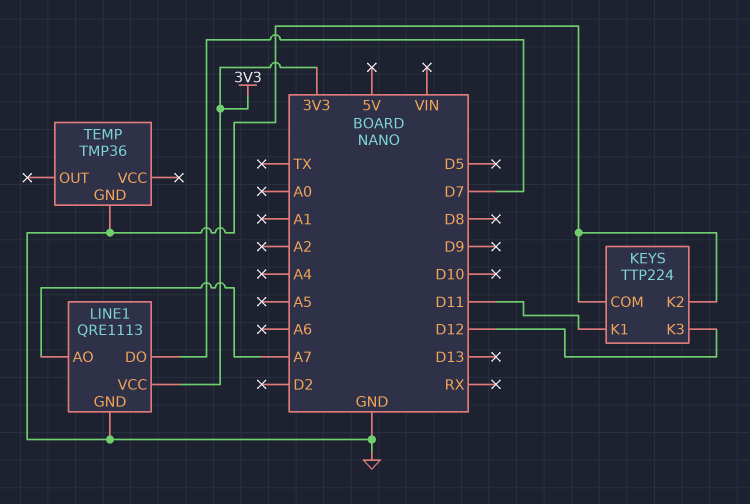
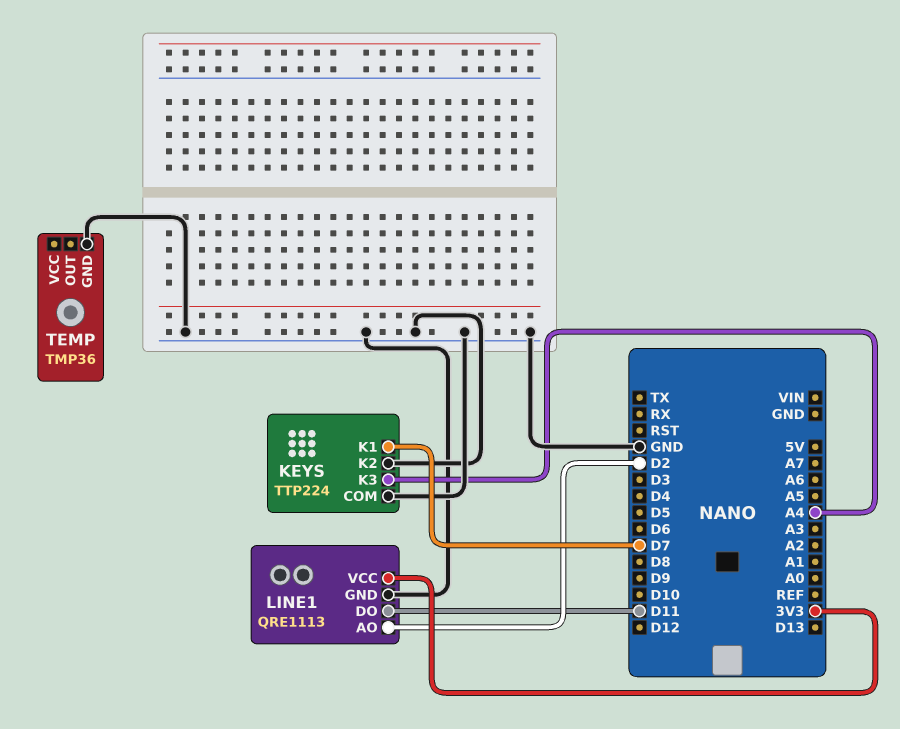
KEYS pin K1: D11 -> D7
KEYS pin K3: D12 -> A4
LINE1 pin AO: A7 -> D2
LINE1 pin DO: D7 -> D11

